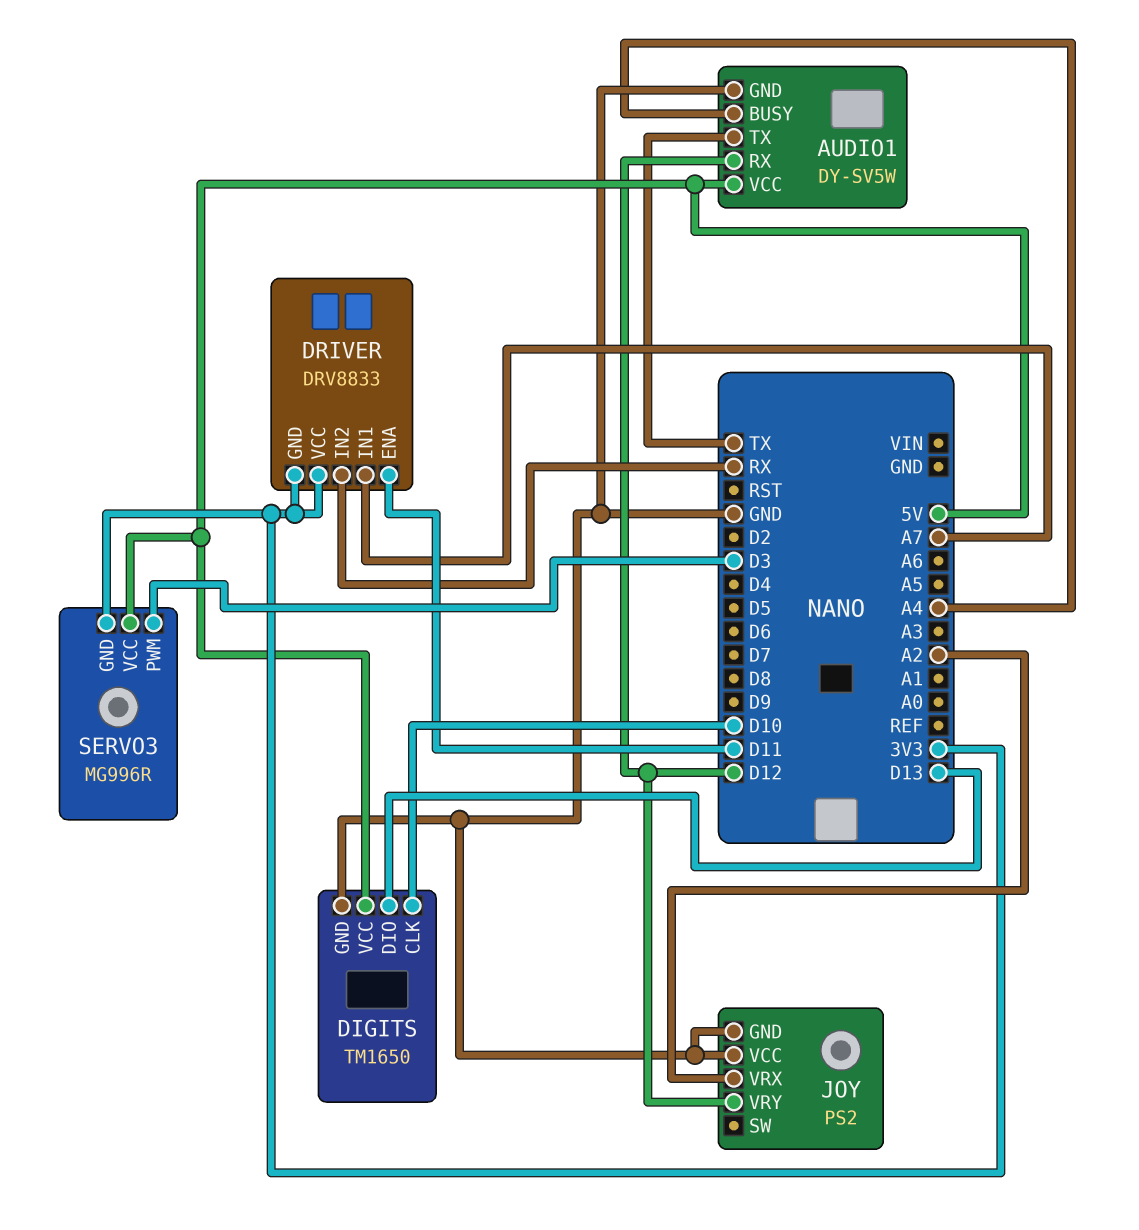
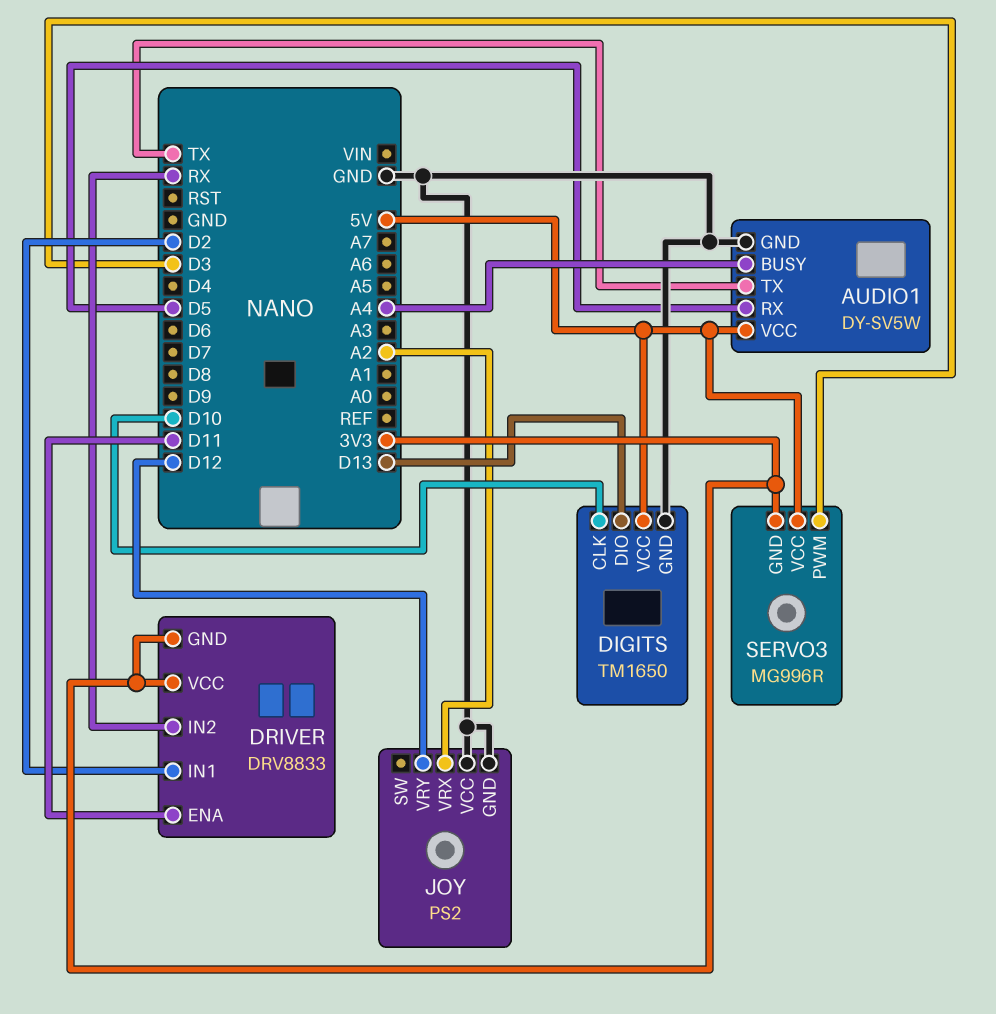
AUDIO1 pin RX: D12 -> D5
DRIVER pin IN1: A7 -> D2

